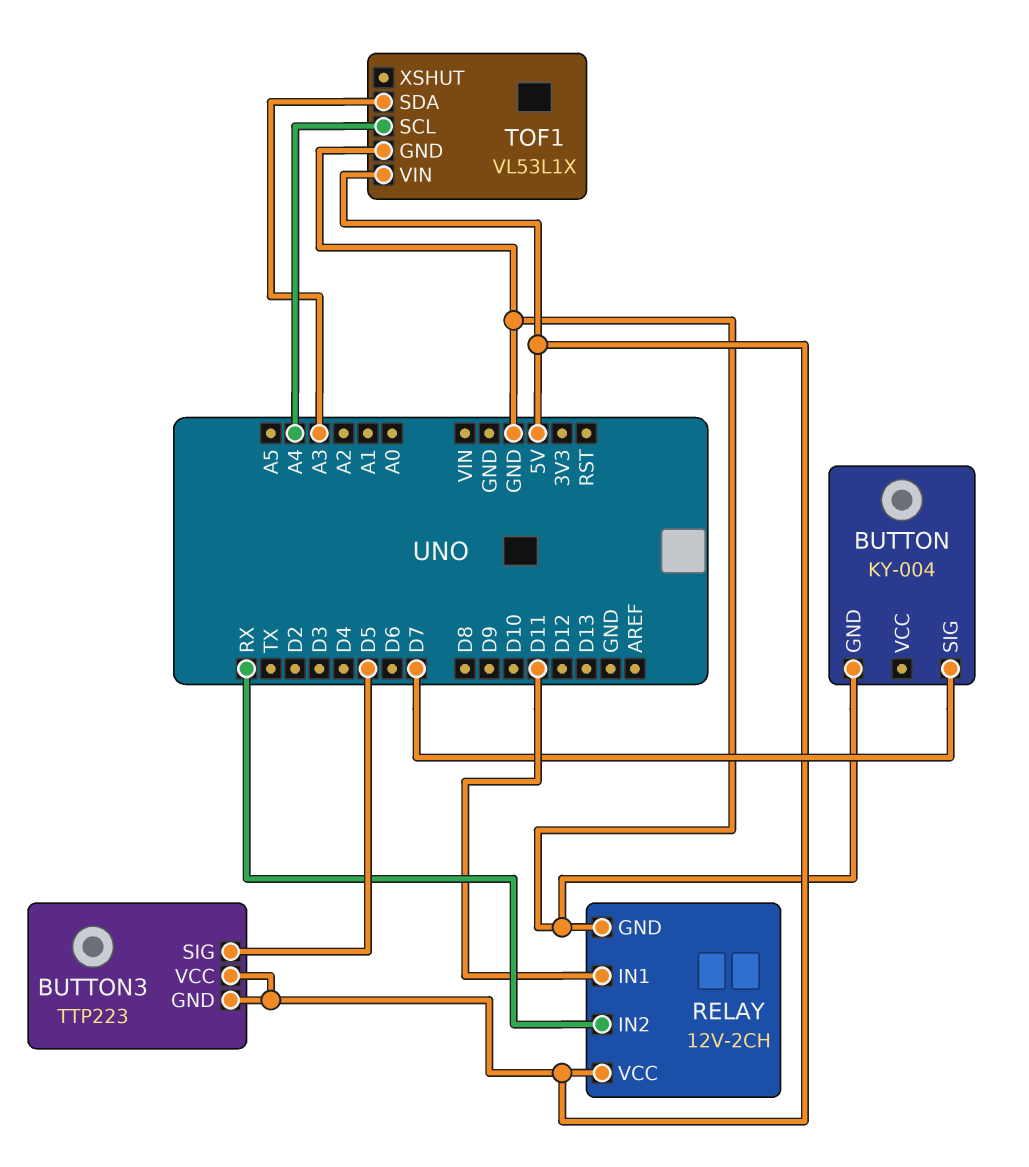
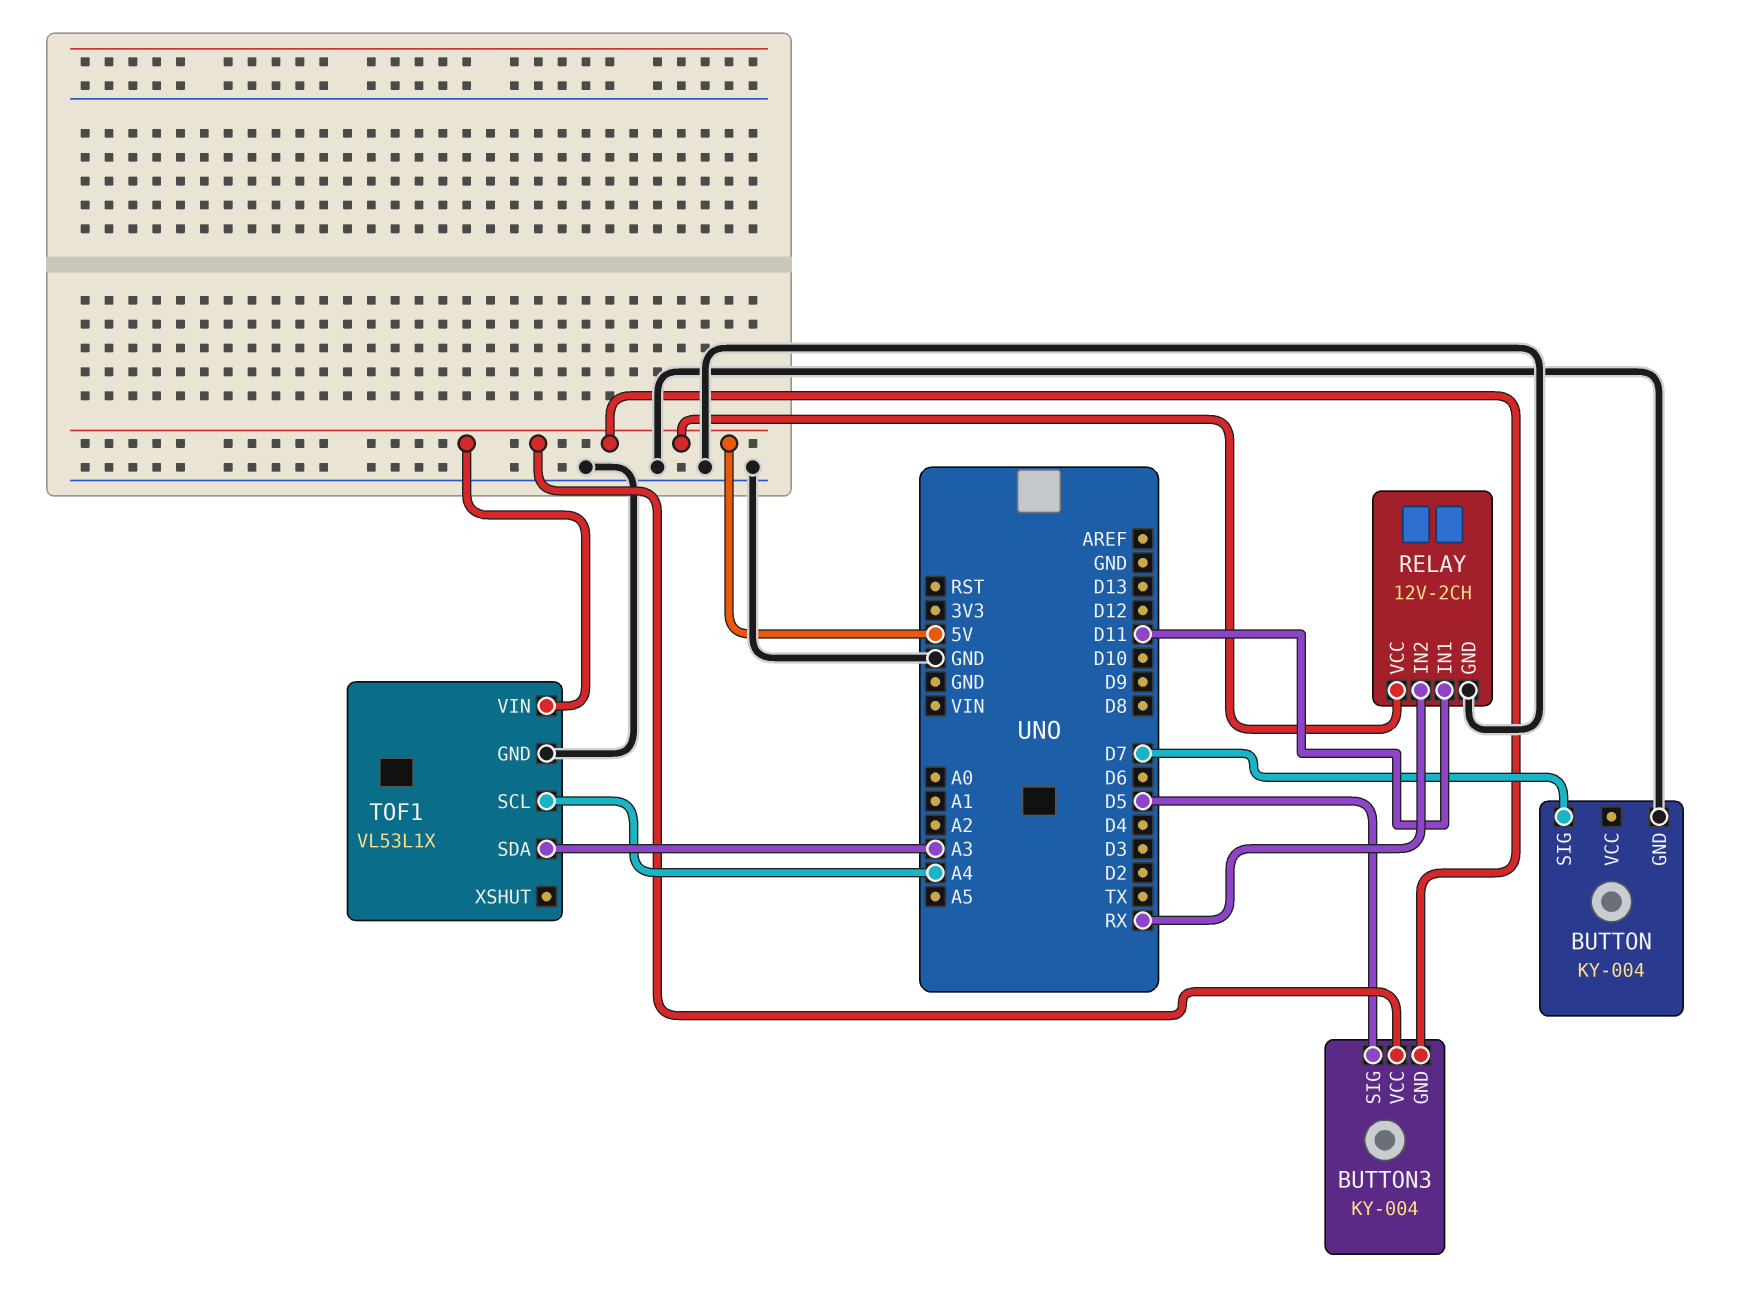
BUTTON3: TTP223 -> KY-004

